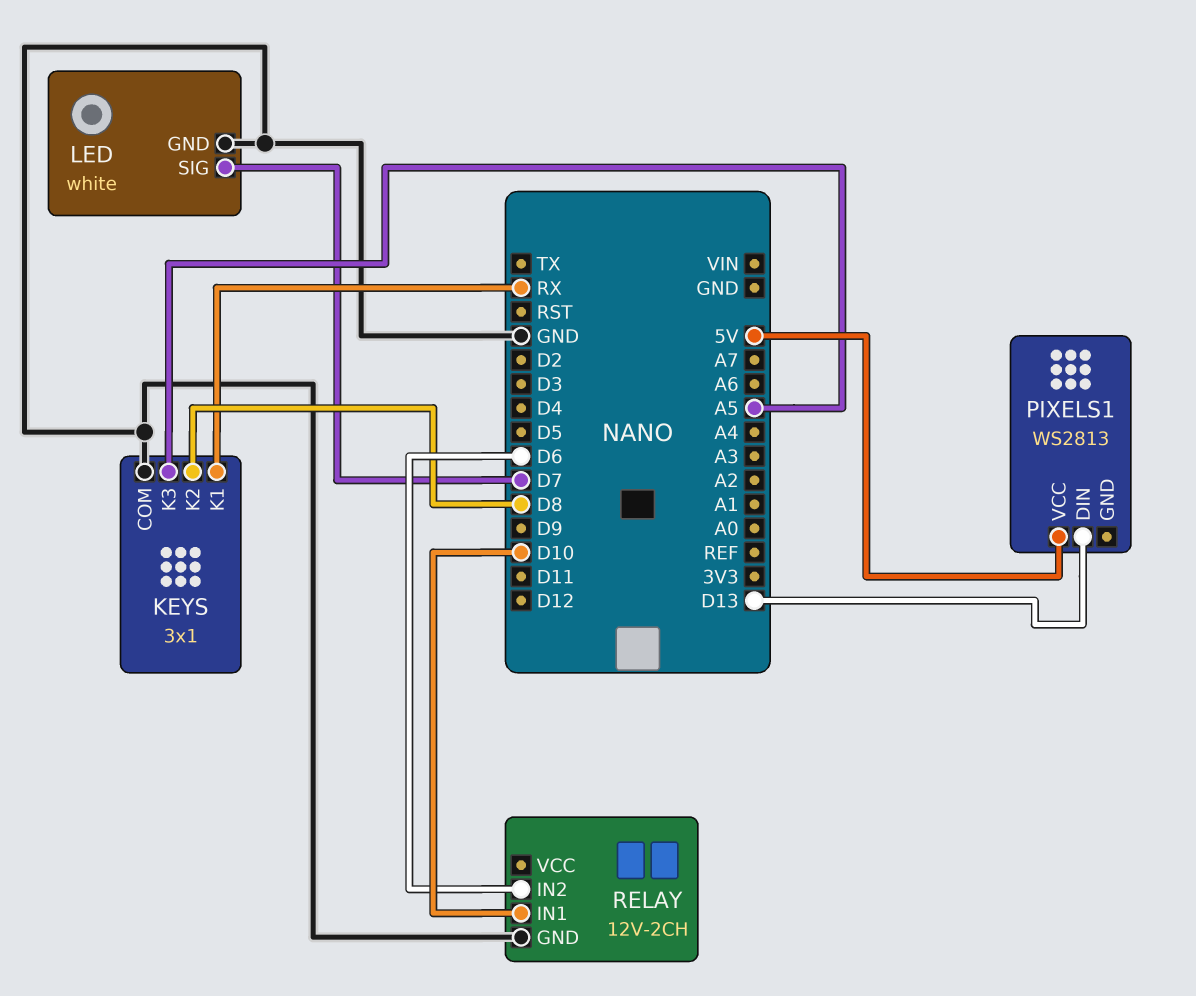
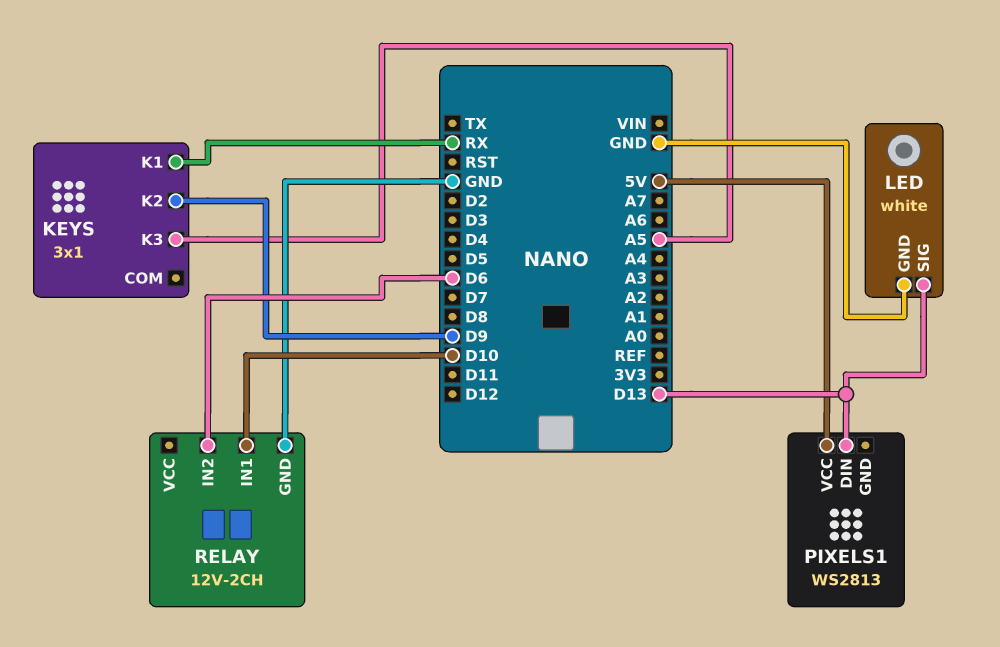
KEYS pin COM: GND -> none
KEYS pin K2: D8 -> D9
LED pin SIG: D7 -> D13

